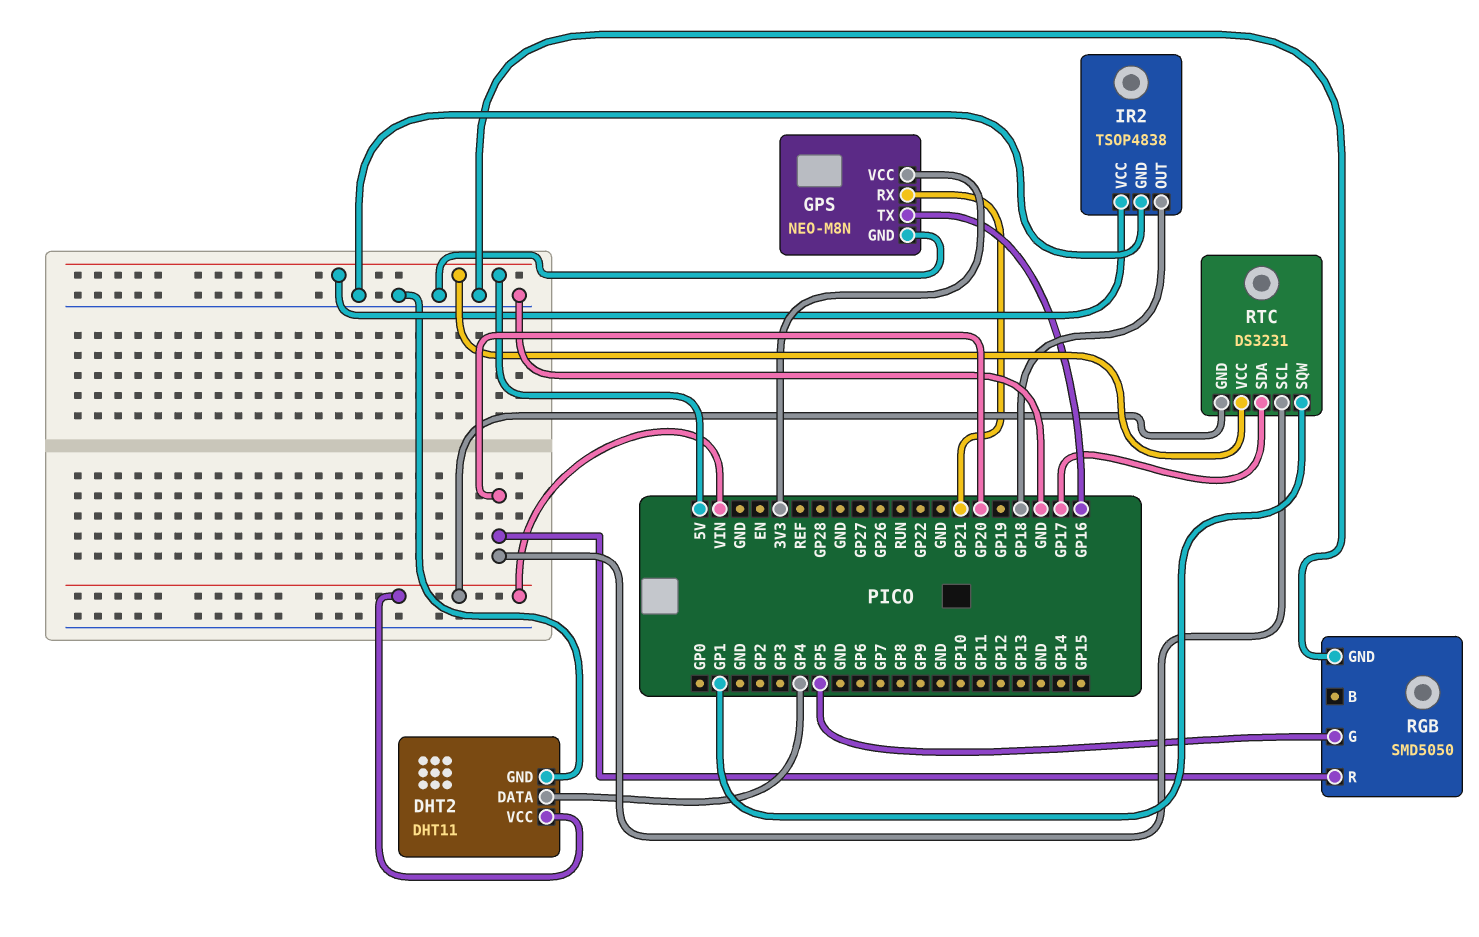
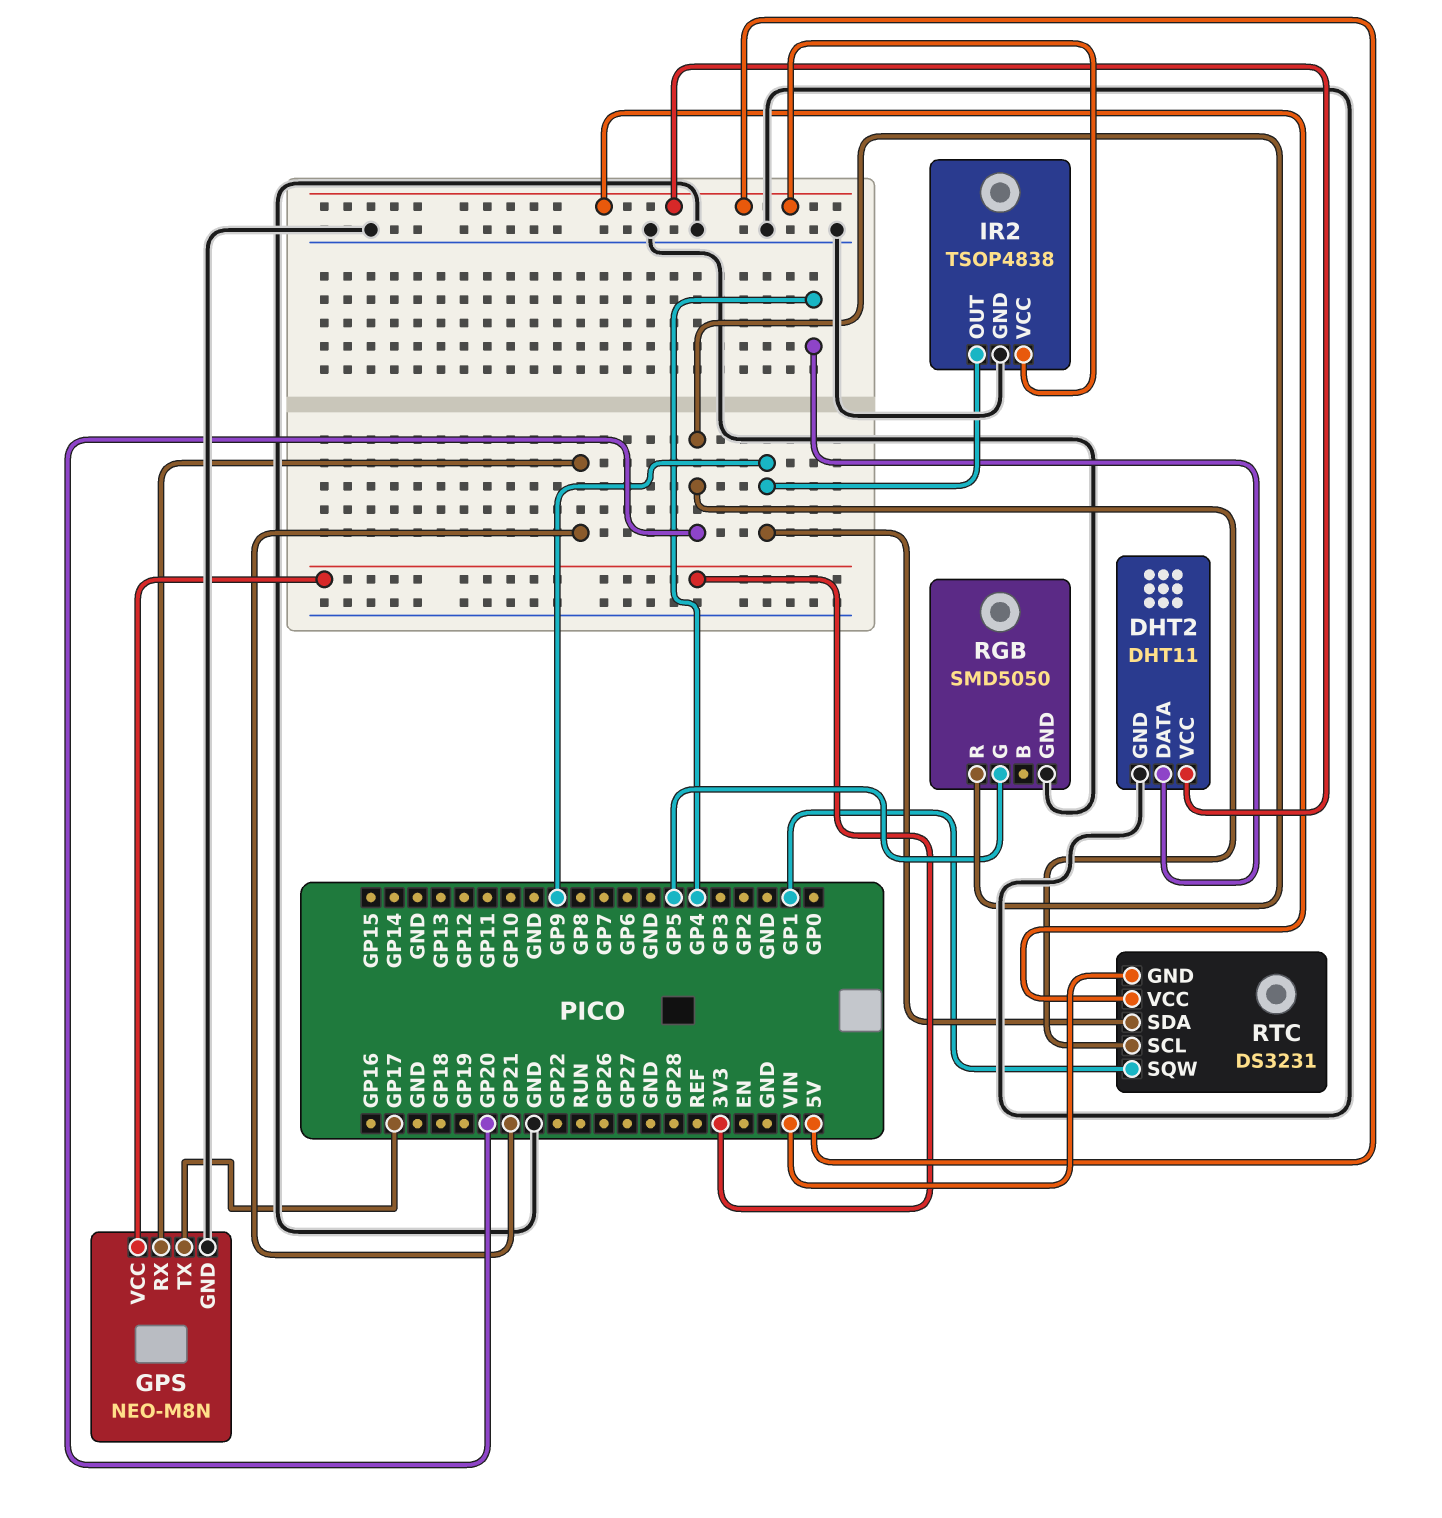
DHT2 pin VCC: VIN -> 5V
GPS pin TX: GP16 -> GP17
IR2 pin OUT: GP18 -> GP9
RTC pin SDA: GP17 -> GP9

